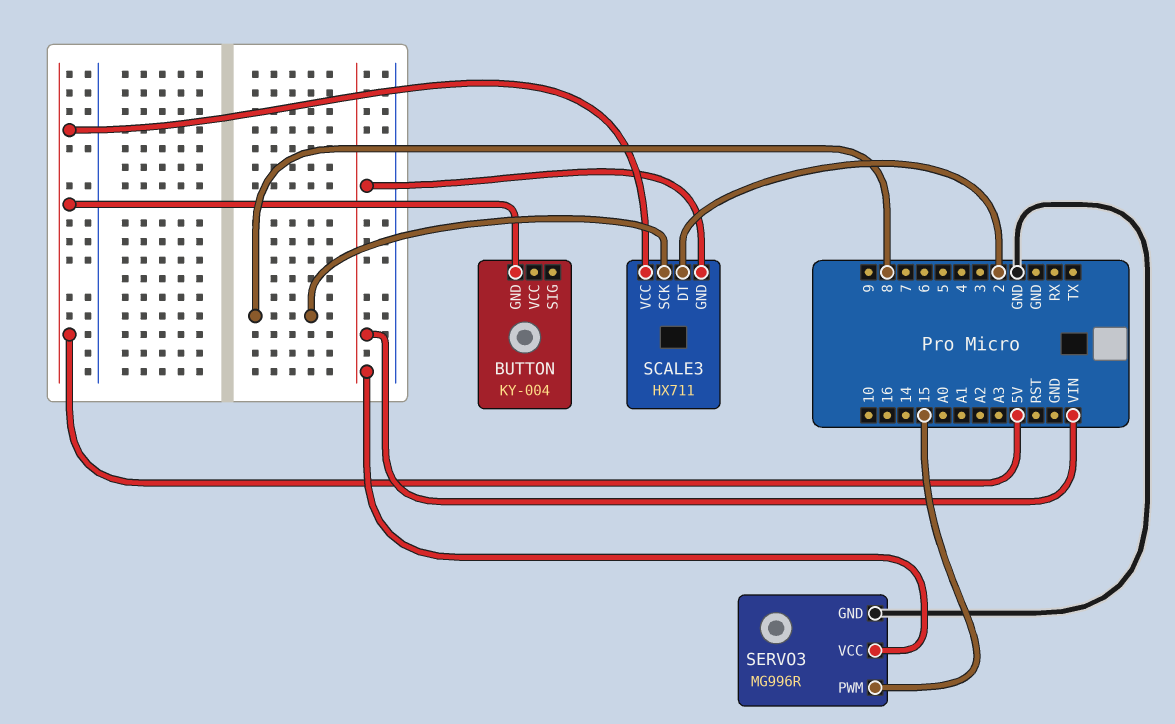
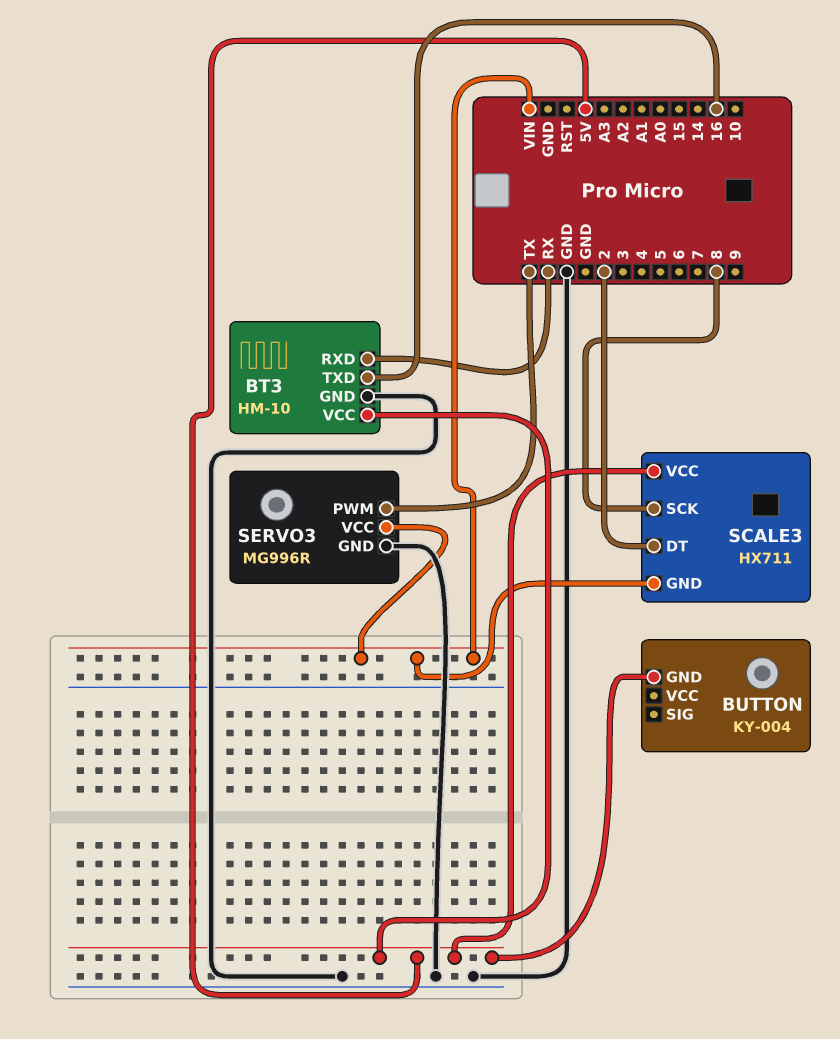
BT3: none -> HM-10
BT3 pin GND: none -> GND
BT3 pin RXD: none -> RX
BT3 pin TXD: none -> 16
BT3 pin VCC: none -> 5V
SERVO3 pin PWM: 15 -> TX

